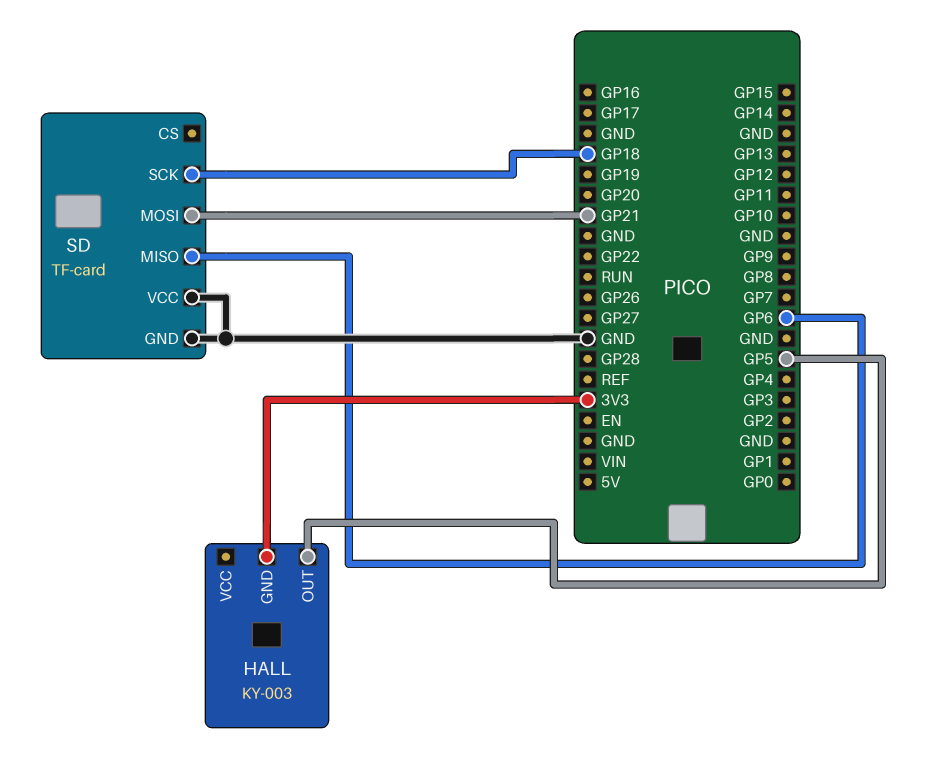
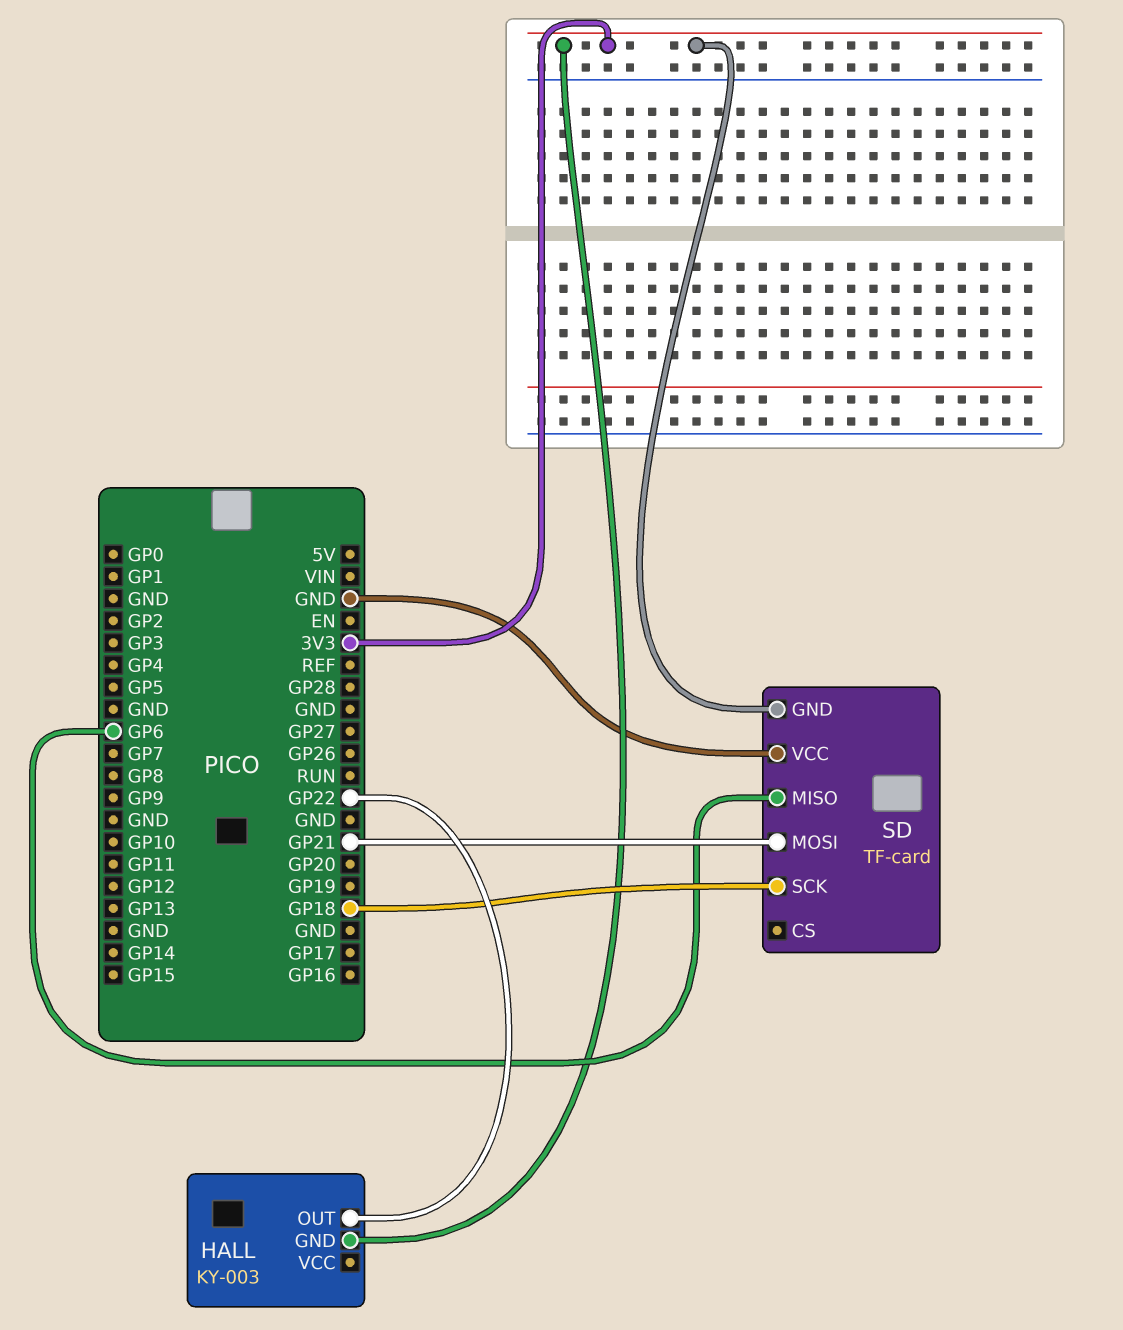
HALL pin OUT: GP5 -> GP22
SD pin GND: GND -> 3V3

